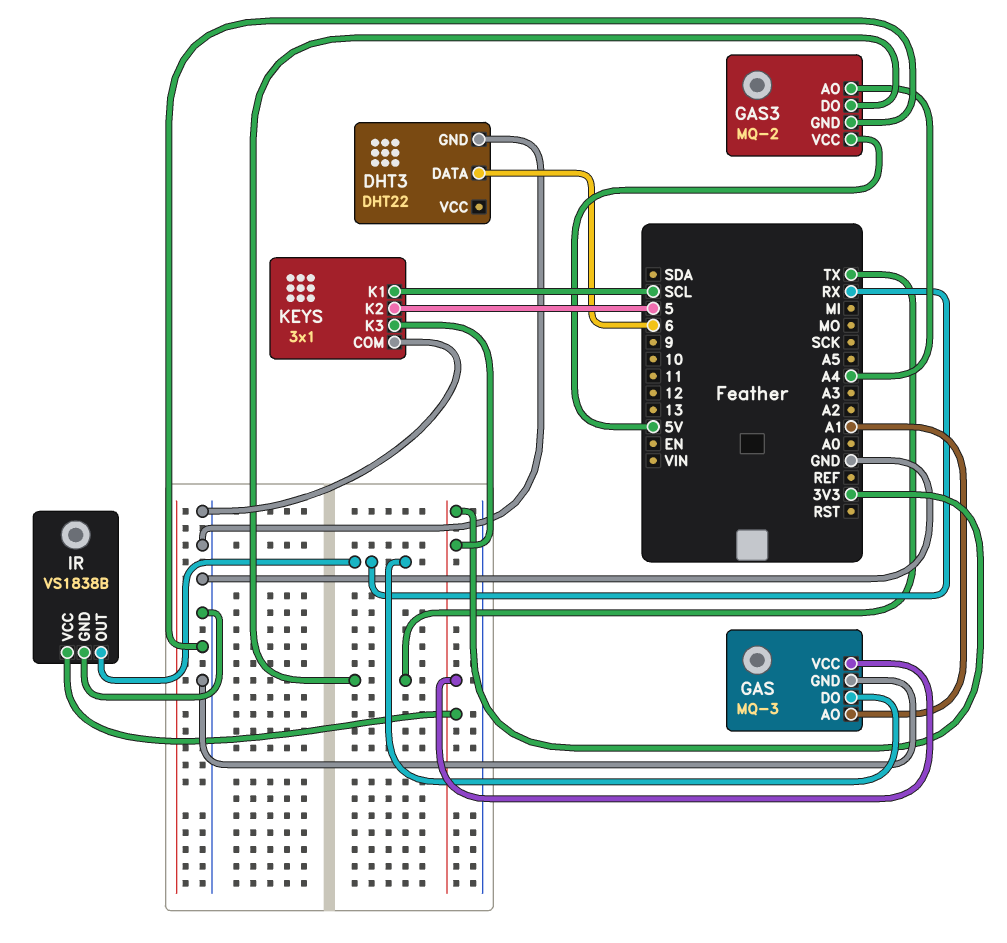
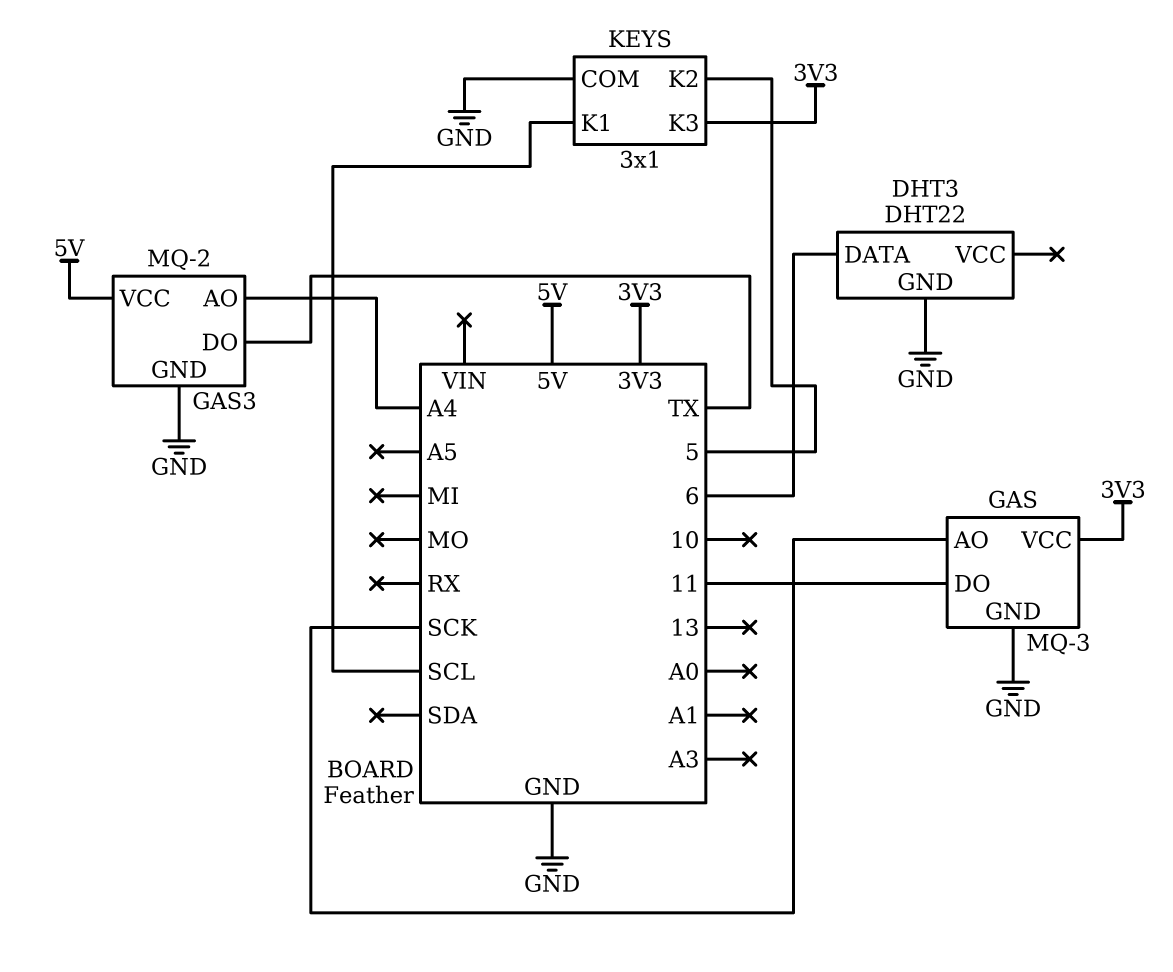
GAS pin AO: A1 -> SCK
GAS pin DO: RX -> 11
IR: VS1838B -> none
IR pin GND: GND -> none
IR pin OUT: RX -> none
IR pin VCC: 3V3 -> none

